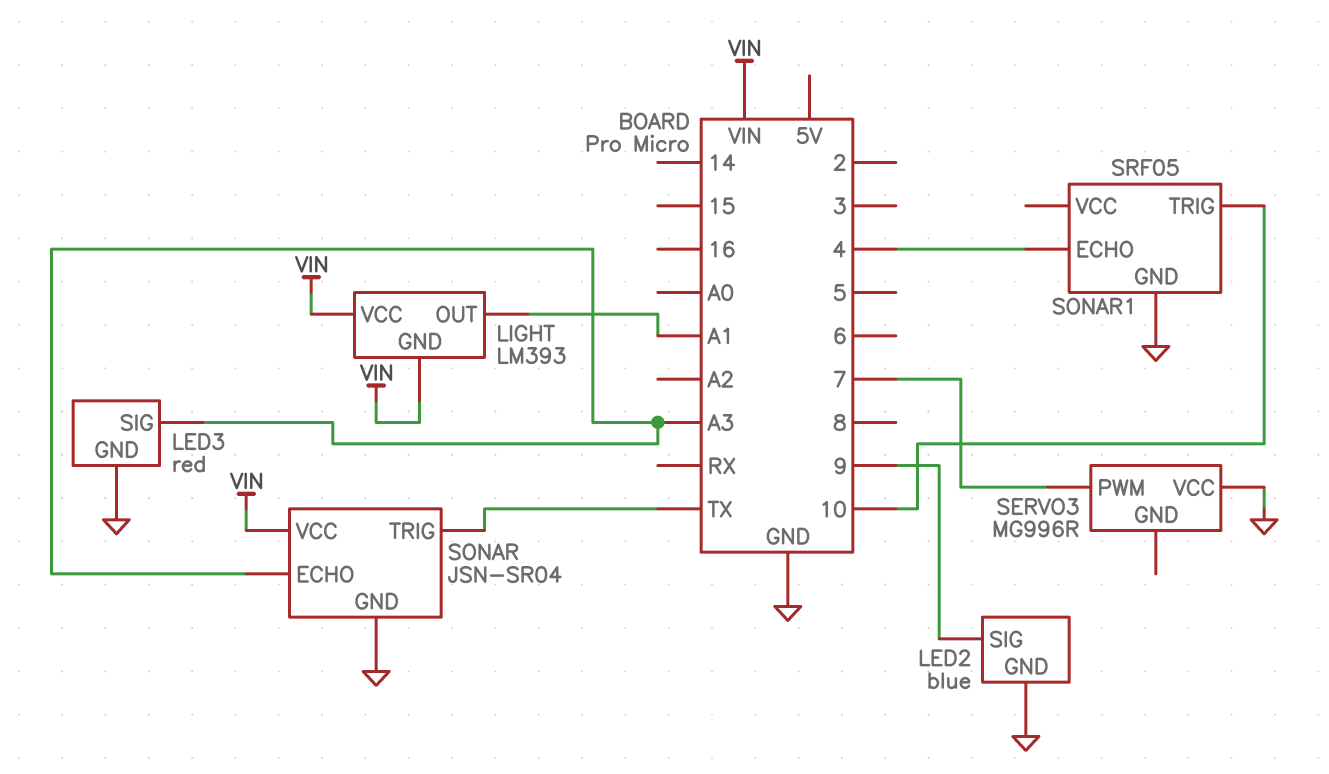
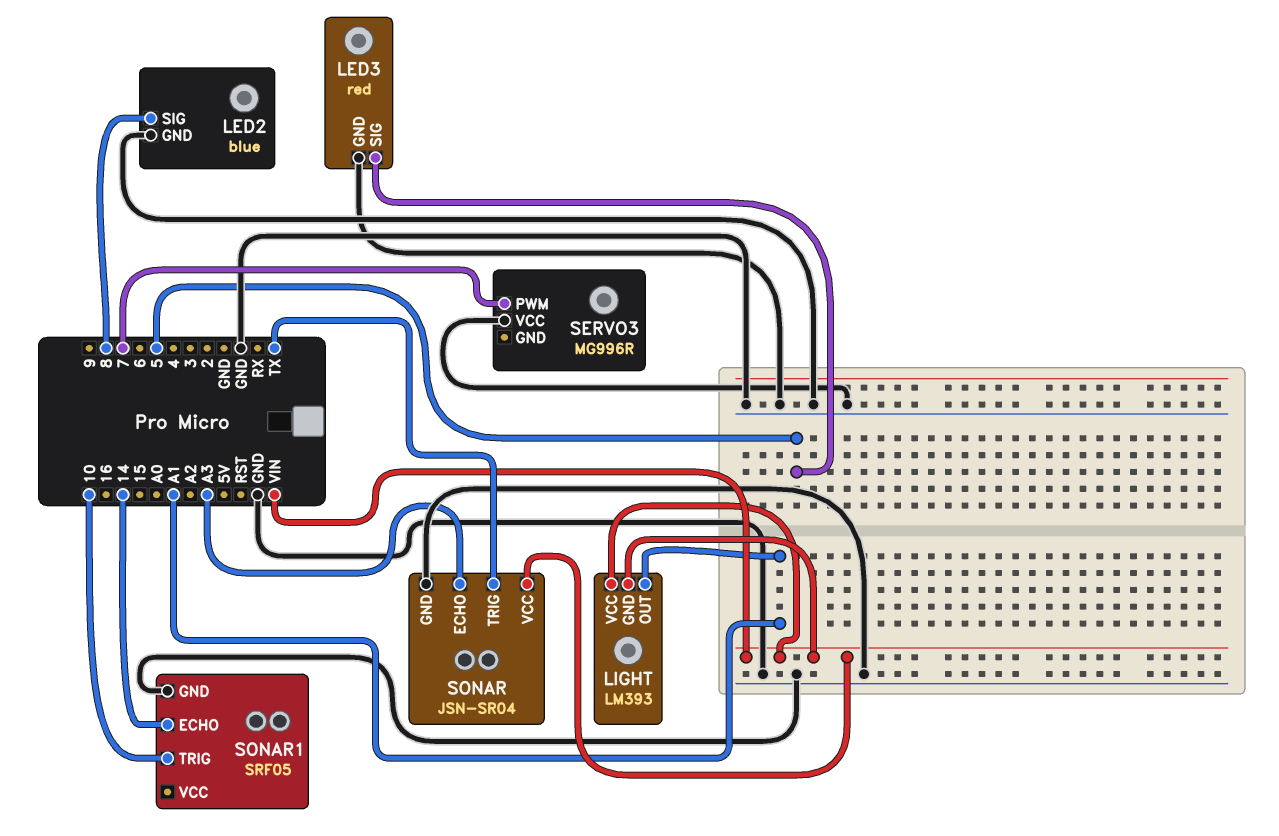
LED2 pin SIG: 9 -> 8
LED3 pin SIG: A3 -> 5
SONAR1 pin ECHO: 4 -> 14

